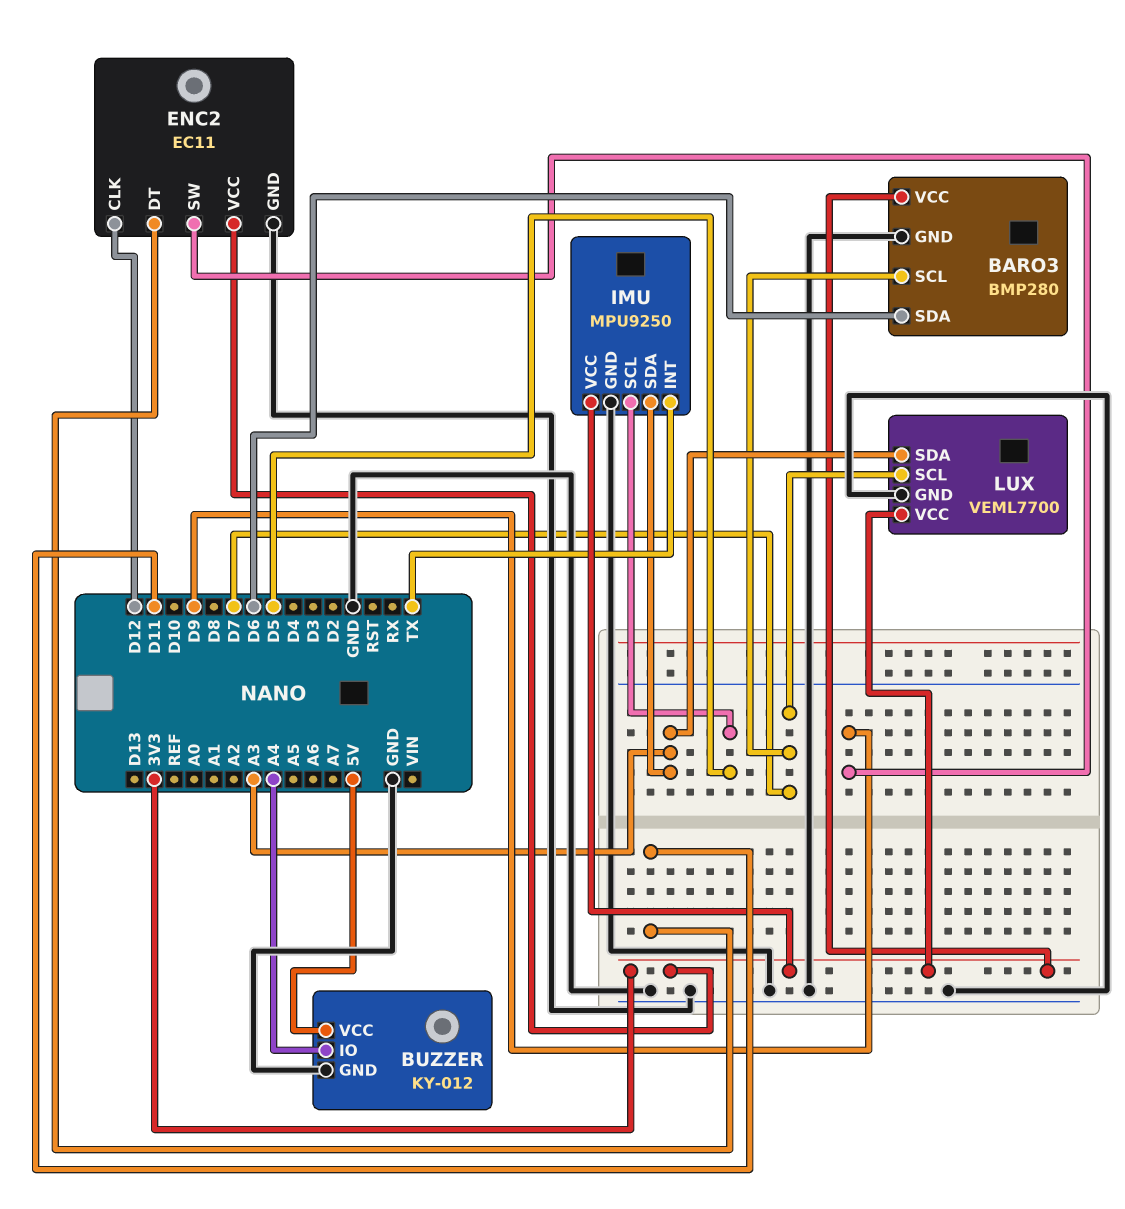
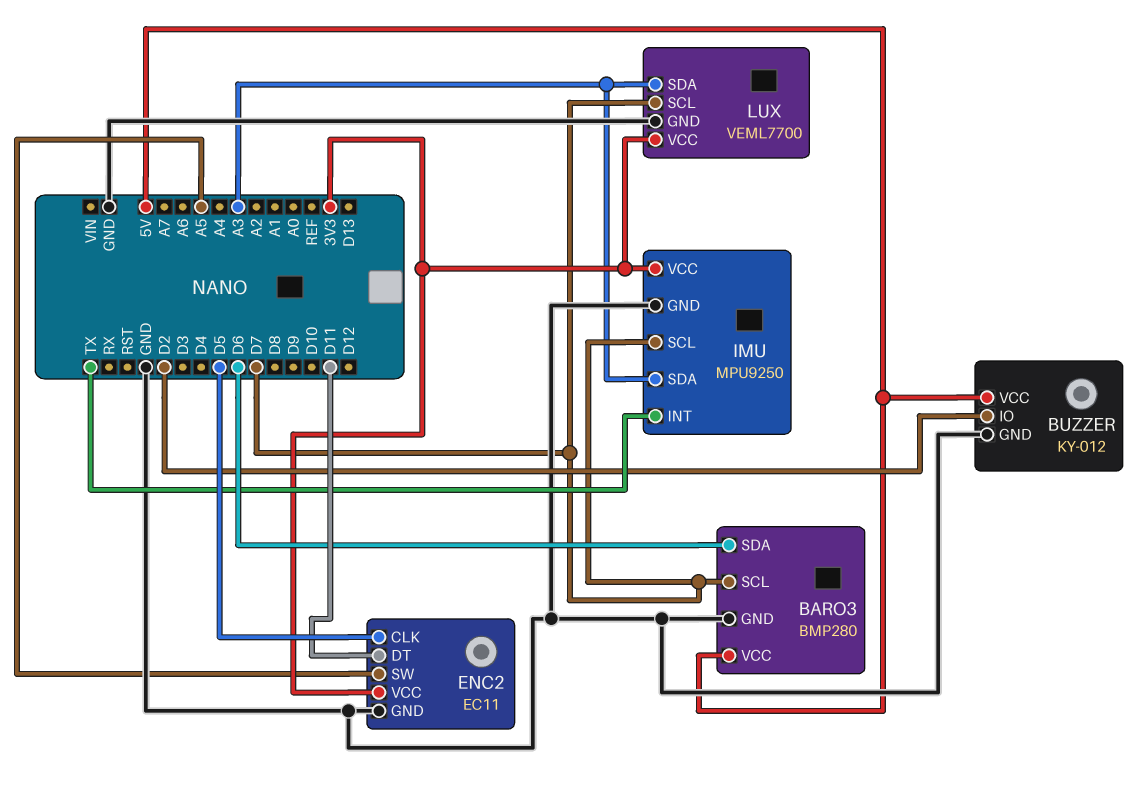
BARO3 pin VCC: 3V3 -> 5V
BUZZER pin IO: A4 -> D2
ENC2 pin CLK: D12 -> D5
ENC2 pin SW: D9 -> A5
IMU pin SCL: D5 -> D7

